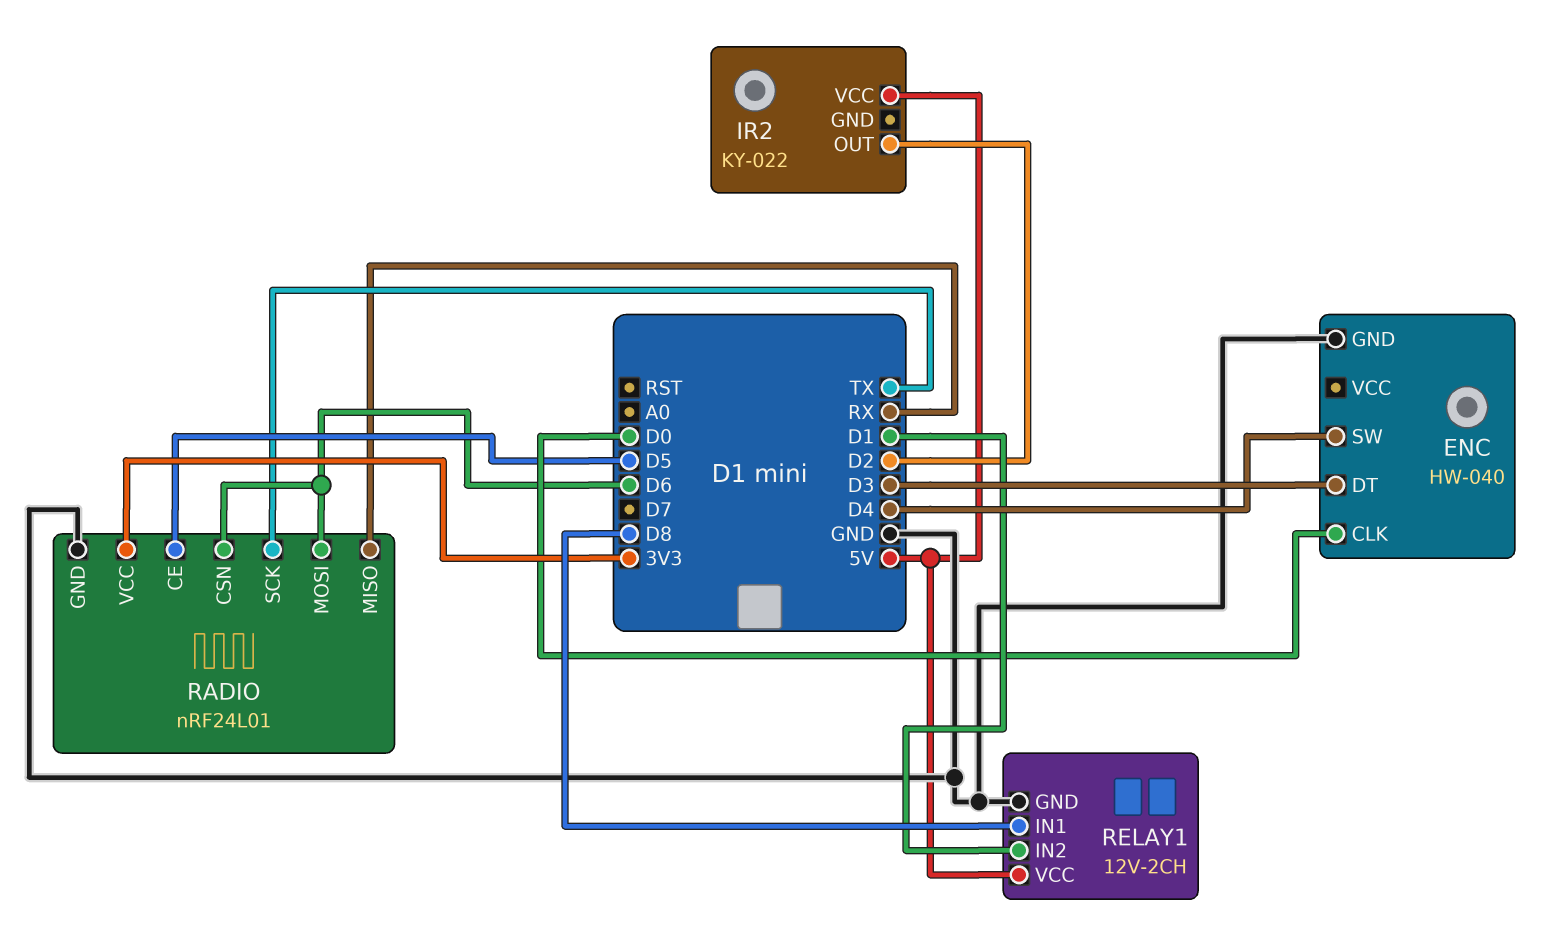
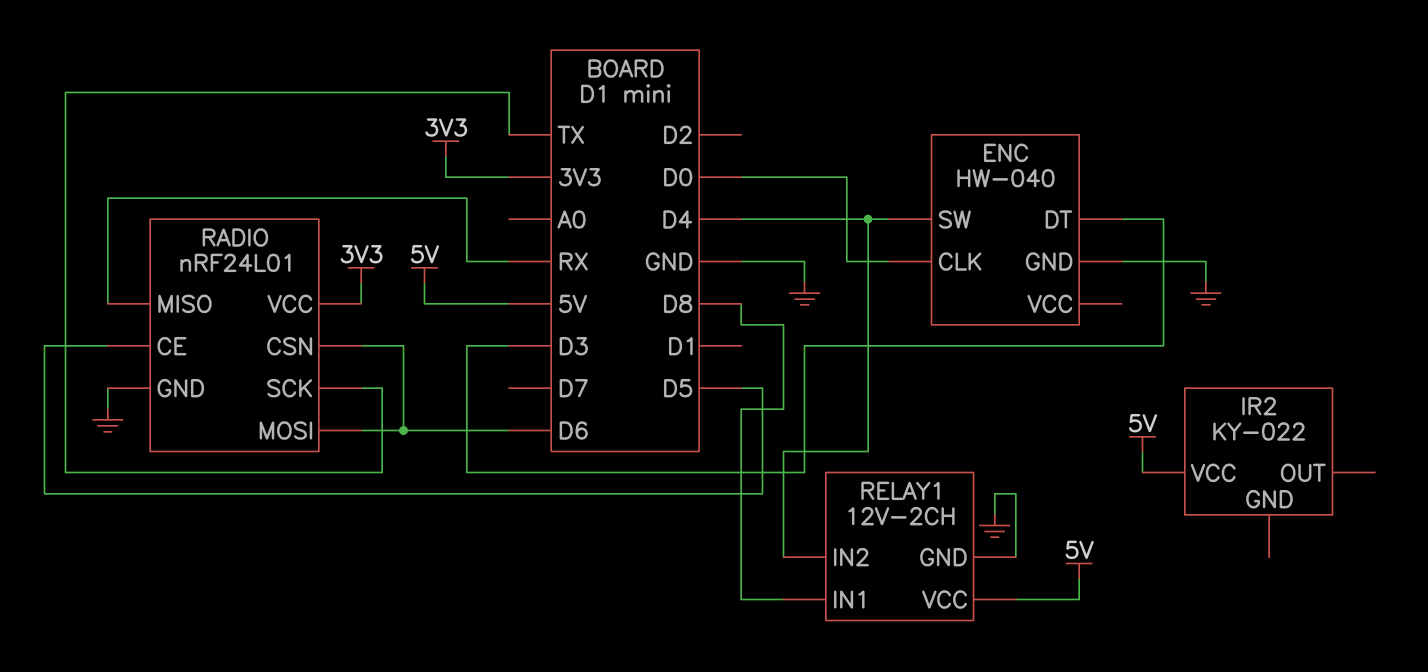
IR2 pin OUT: D2 -> none
RELAY1 pin IN2: D1 -> D4

